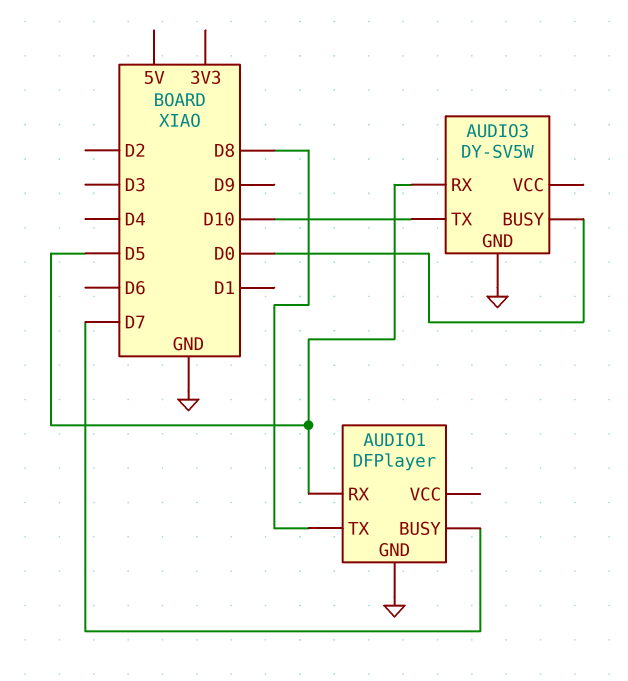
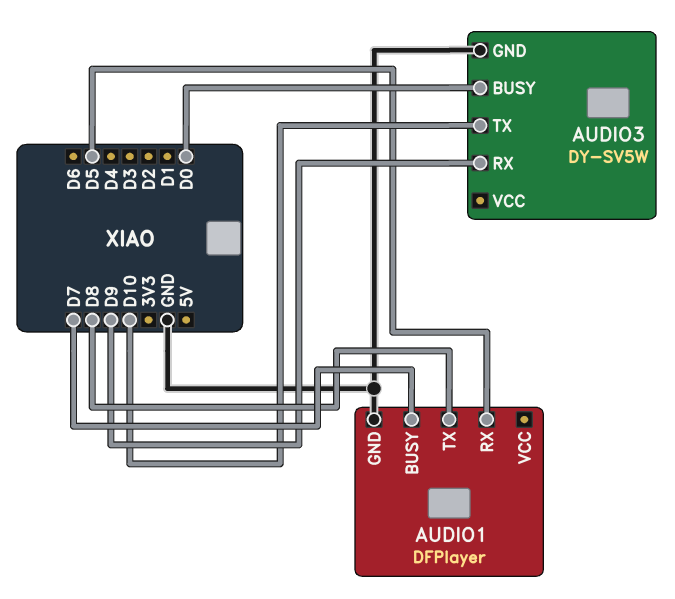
AUDIO3 pin RX: D5 -> D9

